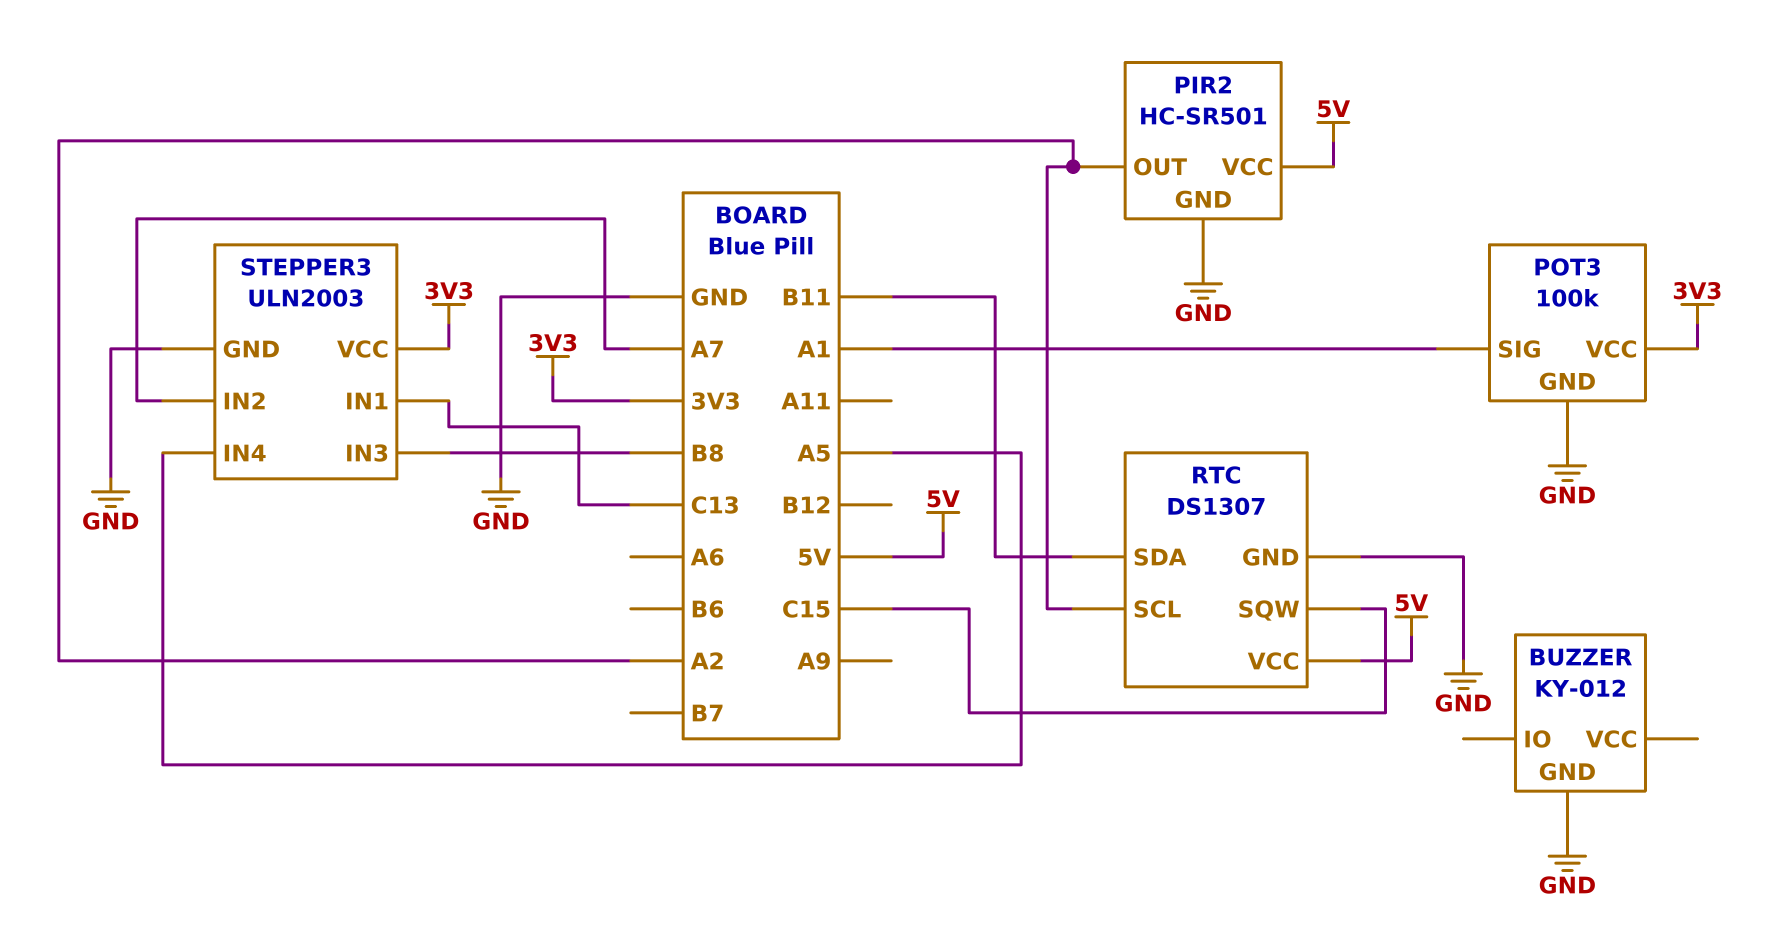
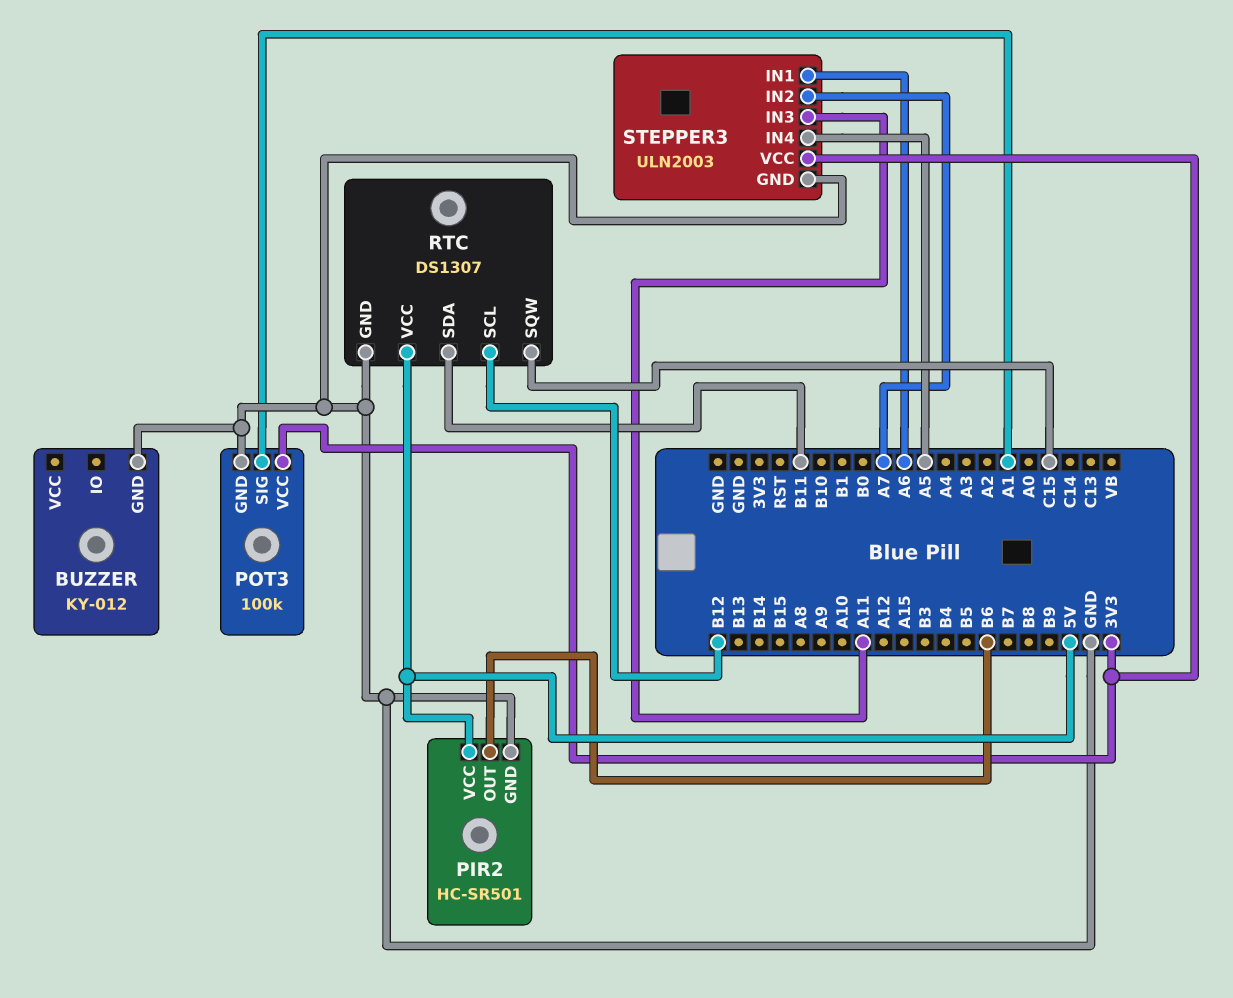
PIR2 pin OUT: A2 -> B6
RTC pin SCL: A2 -> B12
STEPPER3 pin IN1: C13 -> A6
STEPPER3 pin IN3: B8 -> A11

